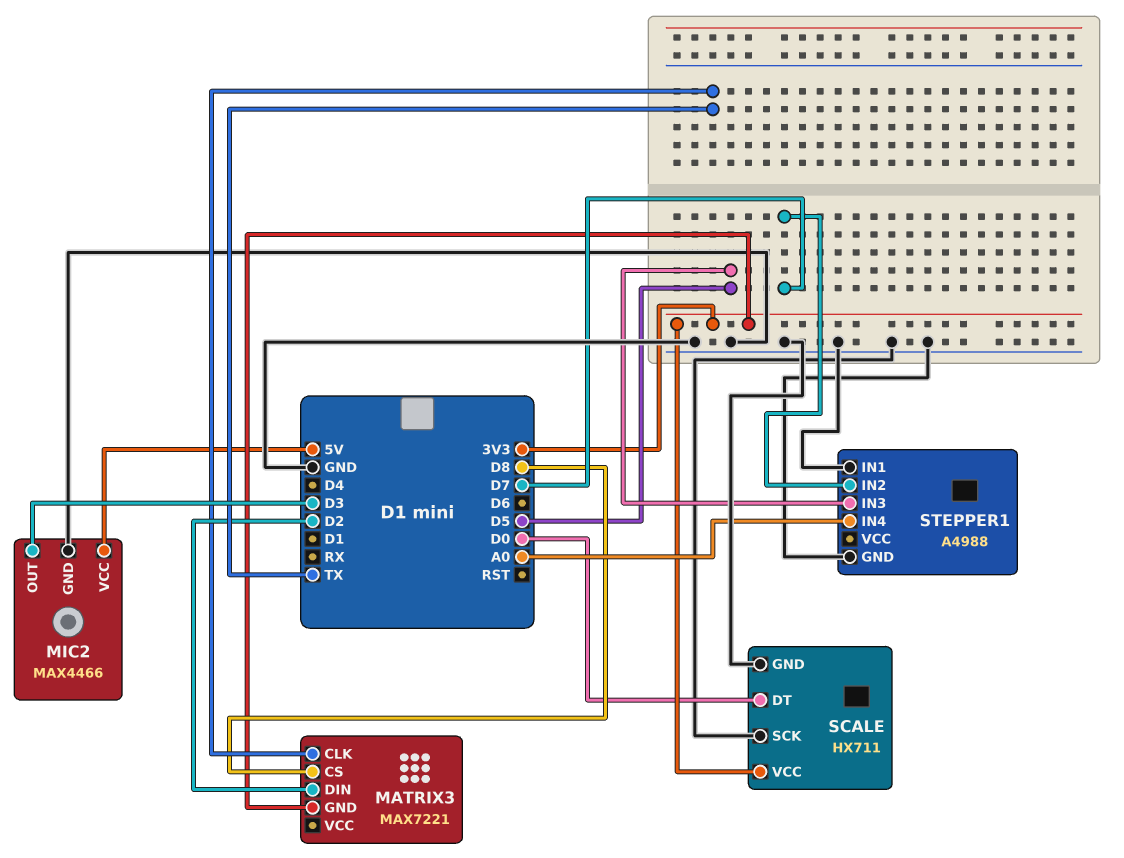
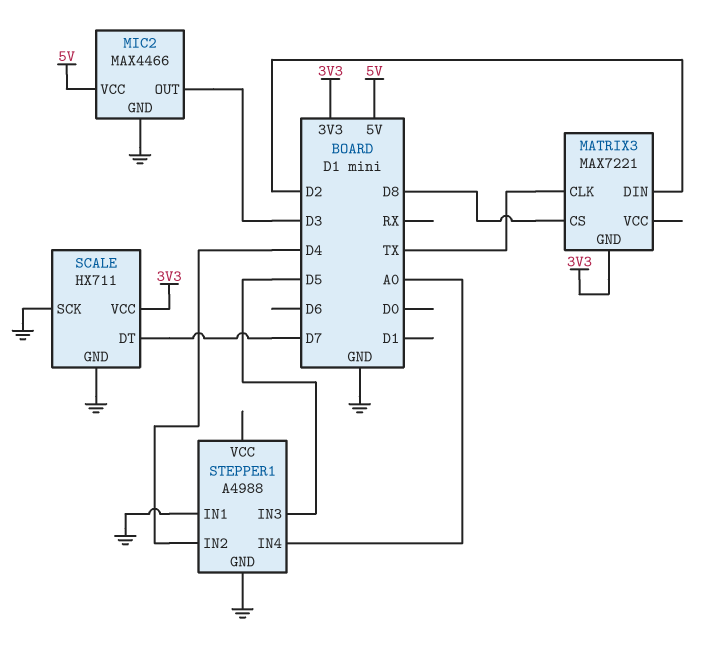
SCALE pin DT: D0 -> D7
STEPPER1 pin IN2: D7 -> D4

